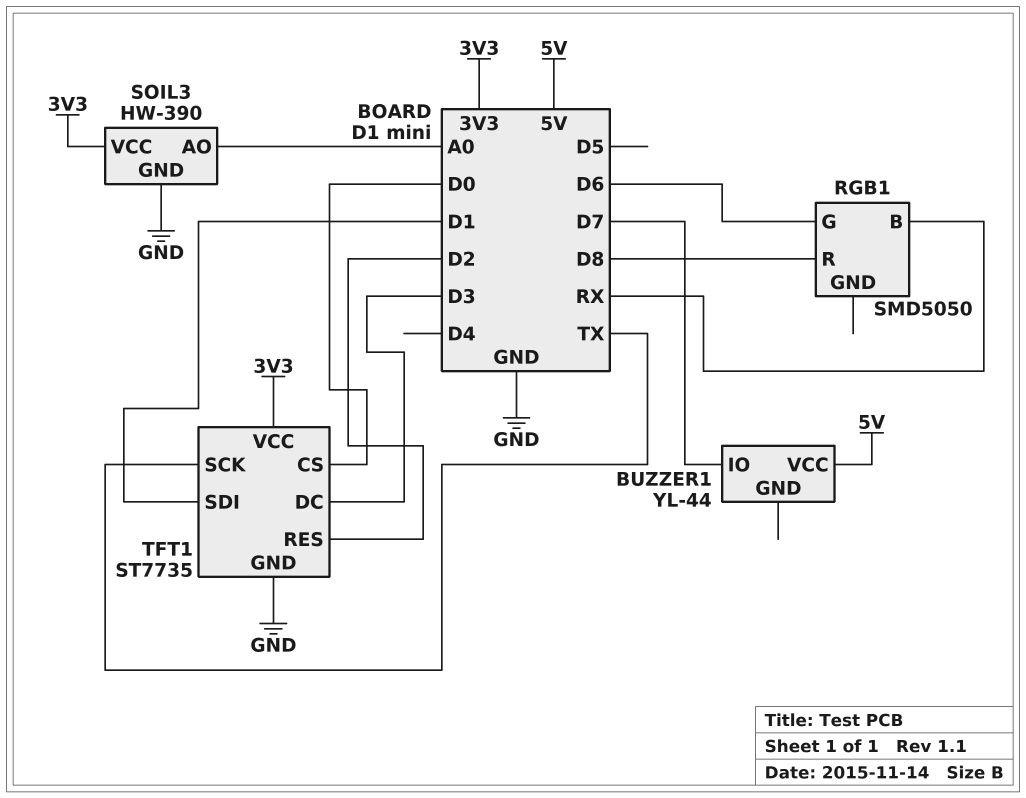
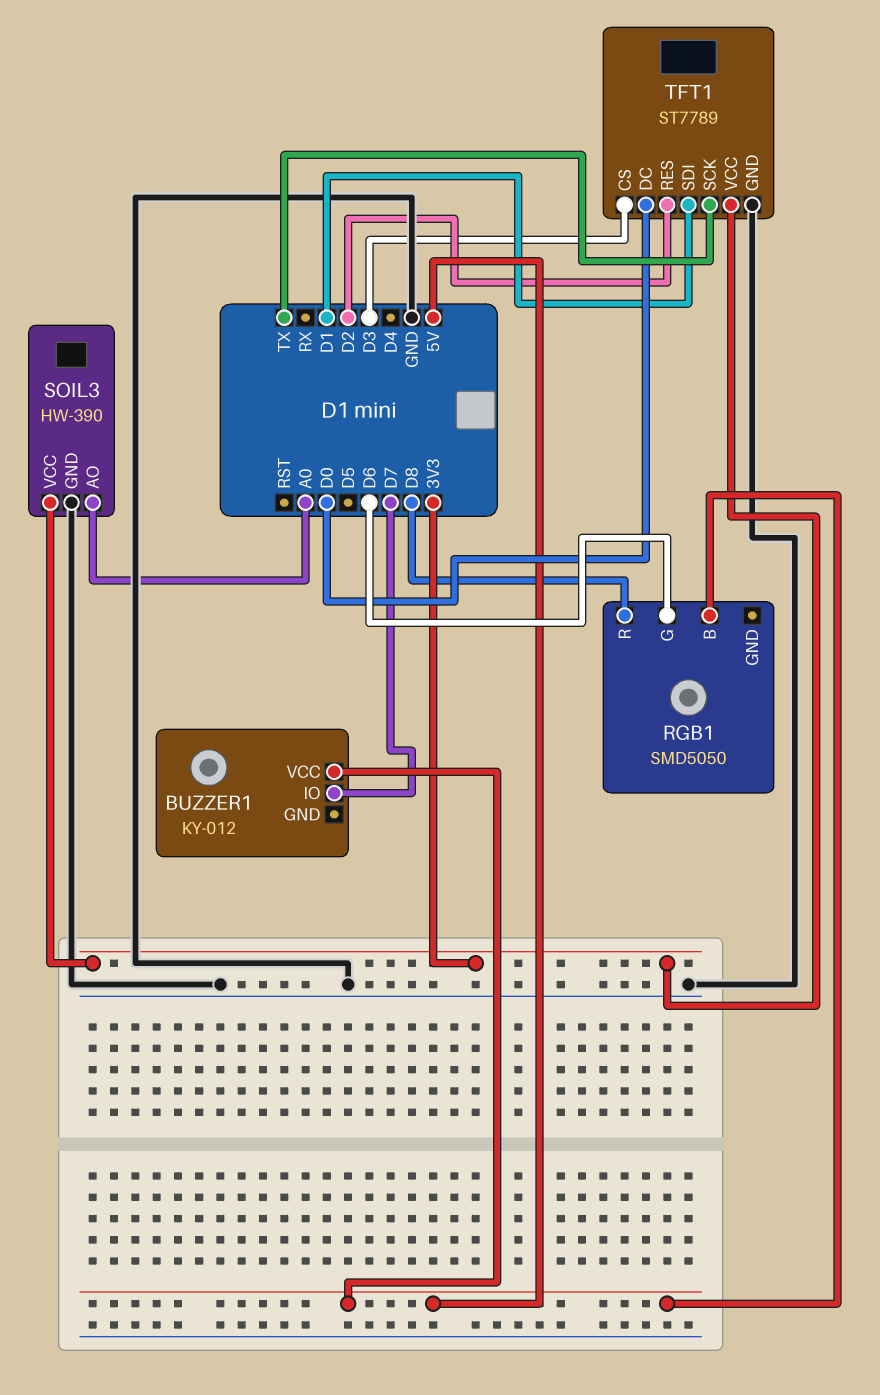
BUZZER1: YL-44 -> KY-012
RGB1 pin B: RX -> 5V
TFT1: ST7735 -> ST7789
TFT1 pin CS: D0 -> D3
TFT1 pin DC: D3 -> D0

